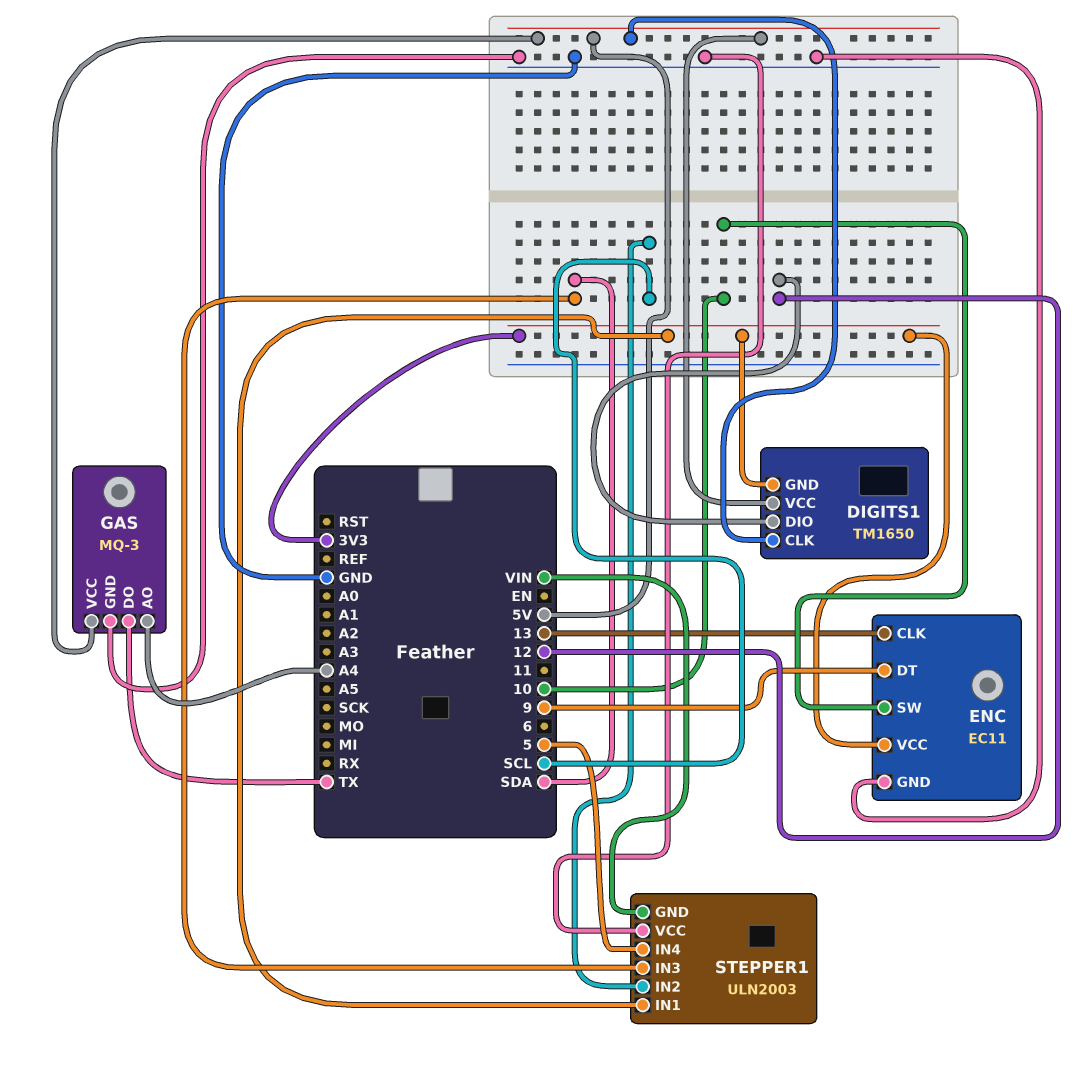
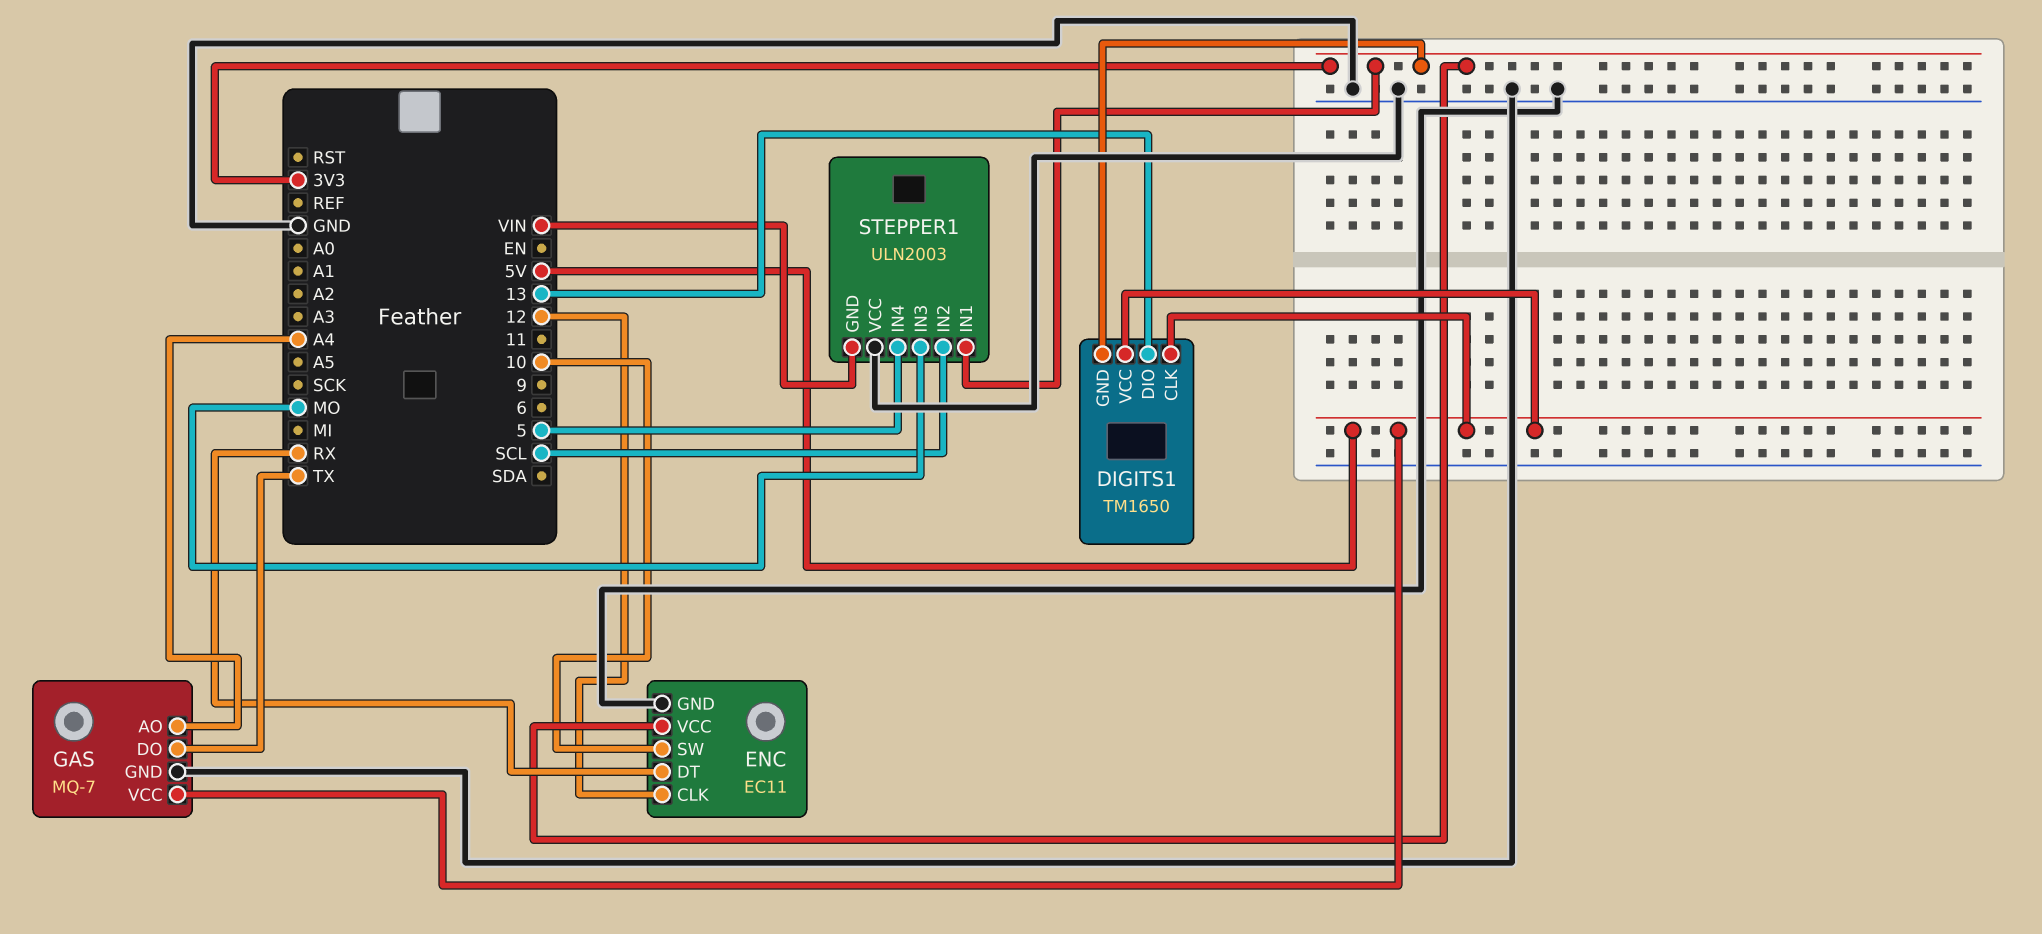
DIGITS1 pin DIO: 12 -> 13
ENC pin CLK: 13 -> 12
ENC pin DT: 9 -> RX
GAS: MQ-3 -> MQ-7
STEPPER1 pin IN3: SDA -> MO

